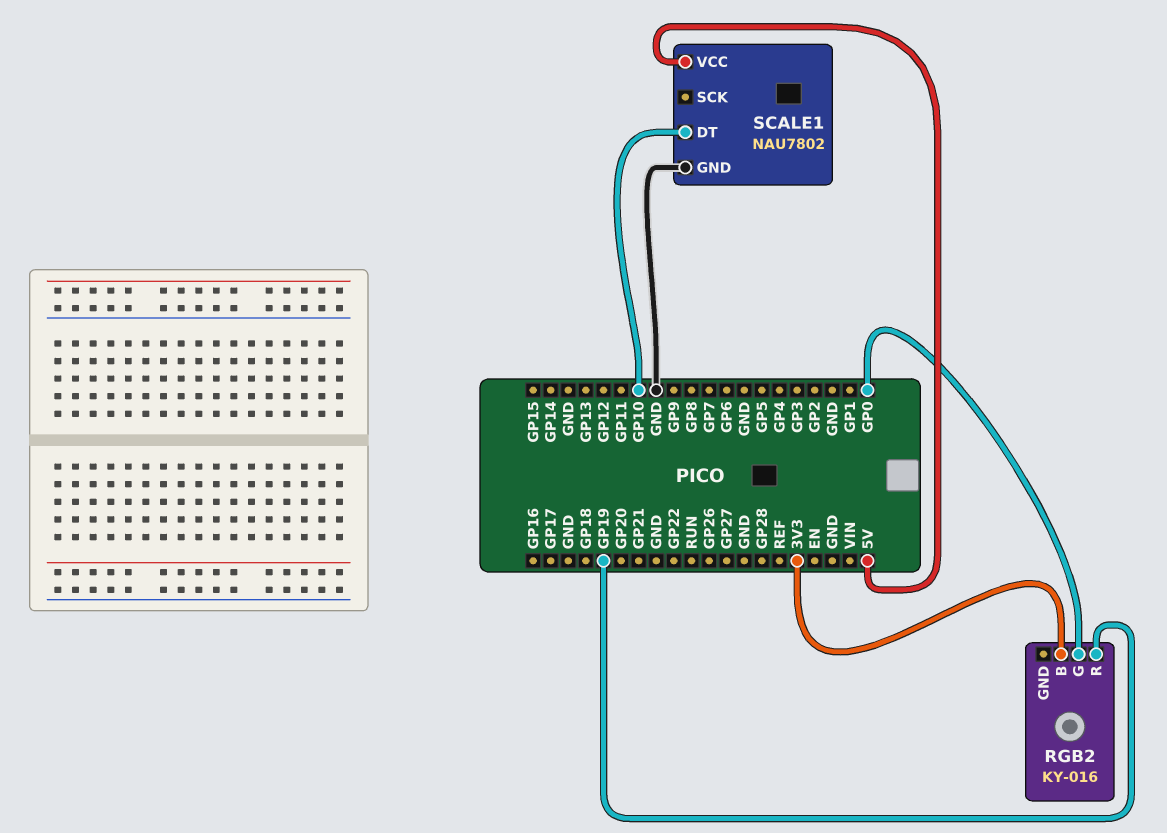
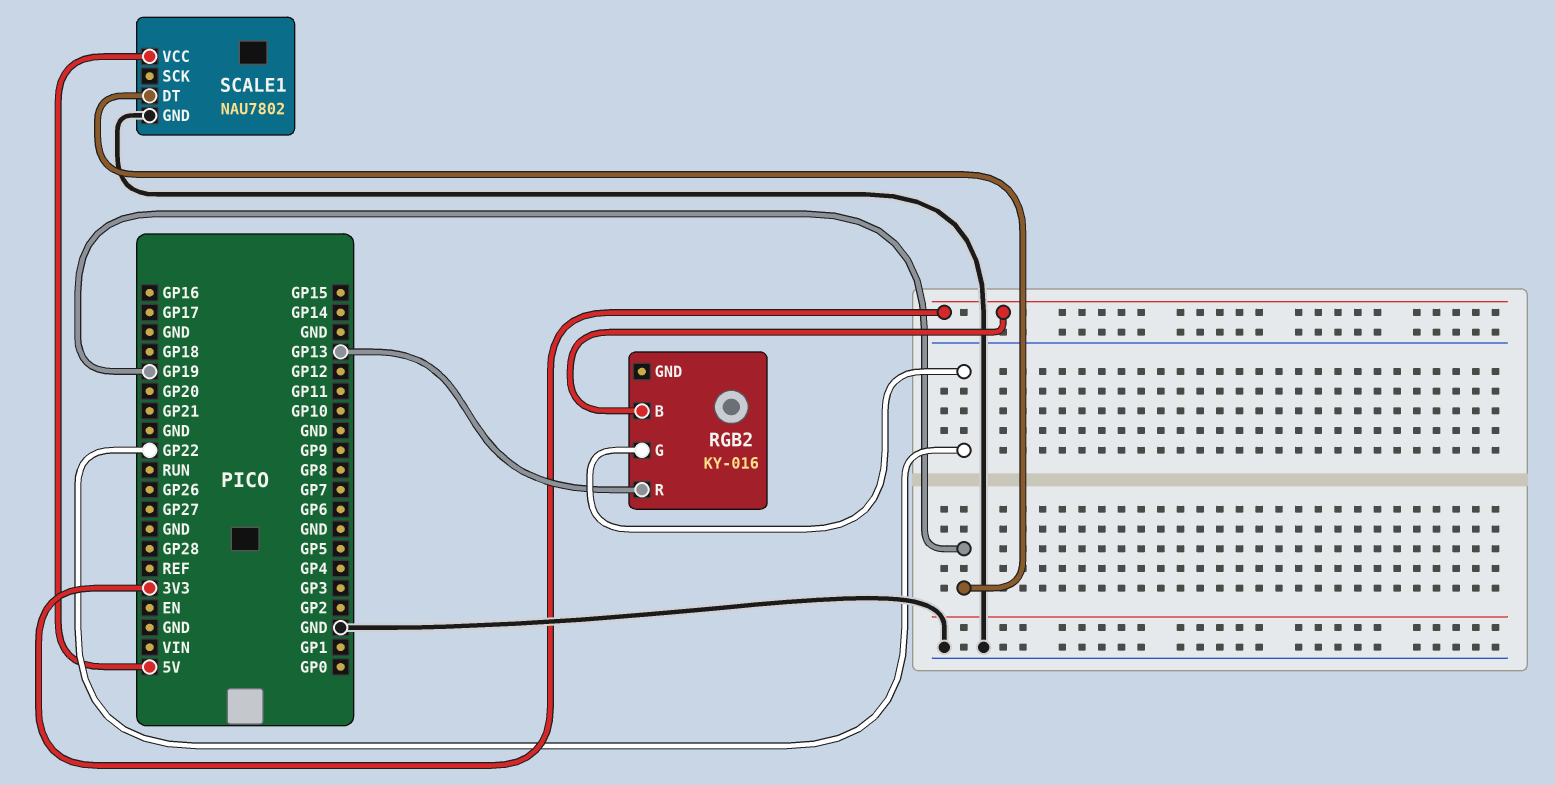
RGB2 pin G: GP0 -> GP22
RGB2 pin R: GP19 -> GP13
SCALE1 pin DT: GP10 -> GP19

